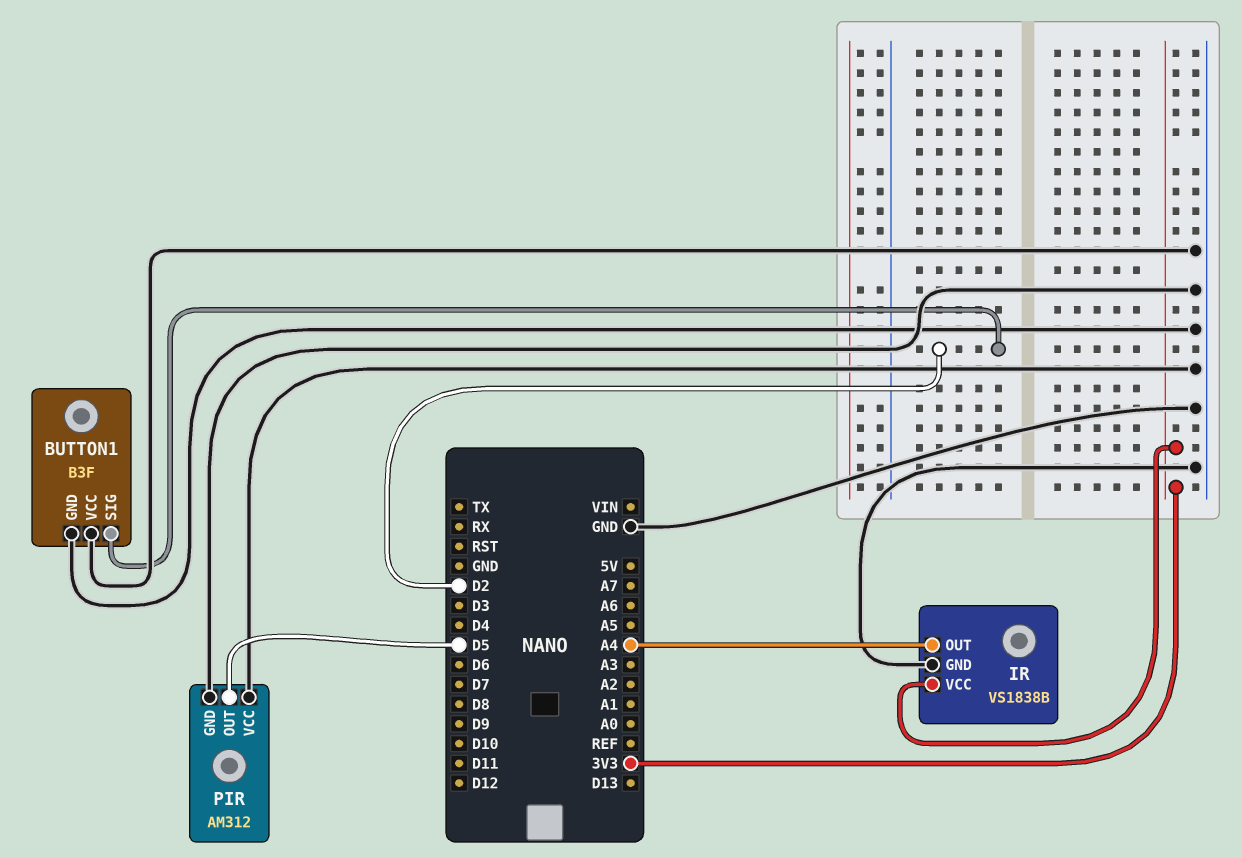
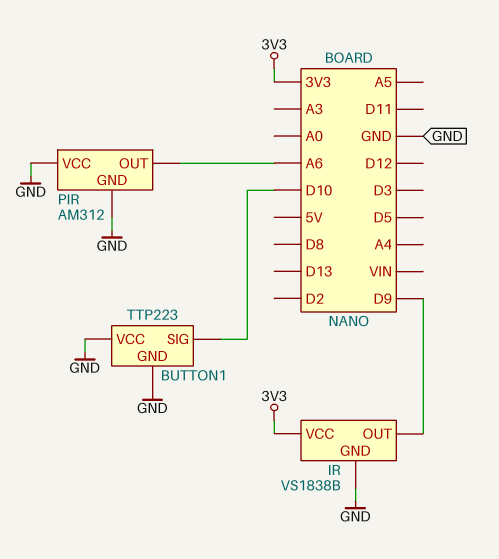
BUTTON1: B3F -> TTP223
BUTTON1 pin SIG: D2 -> D10
IR pin OUT: A4 -> D9
PIR pin OUT: D5 -> A6

